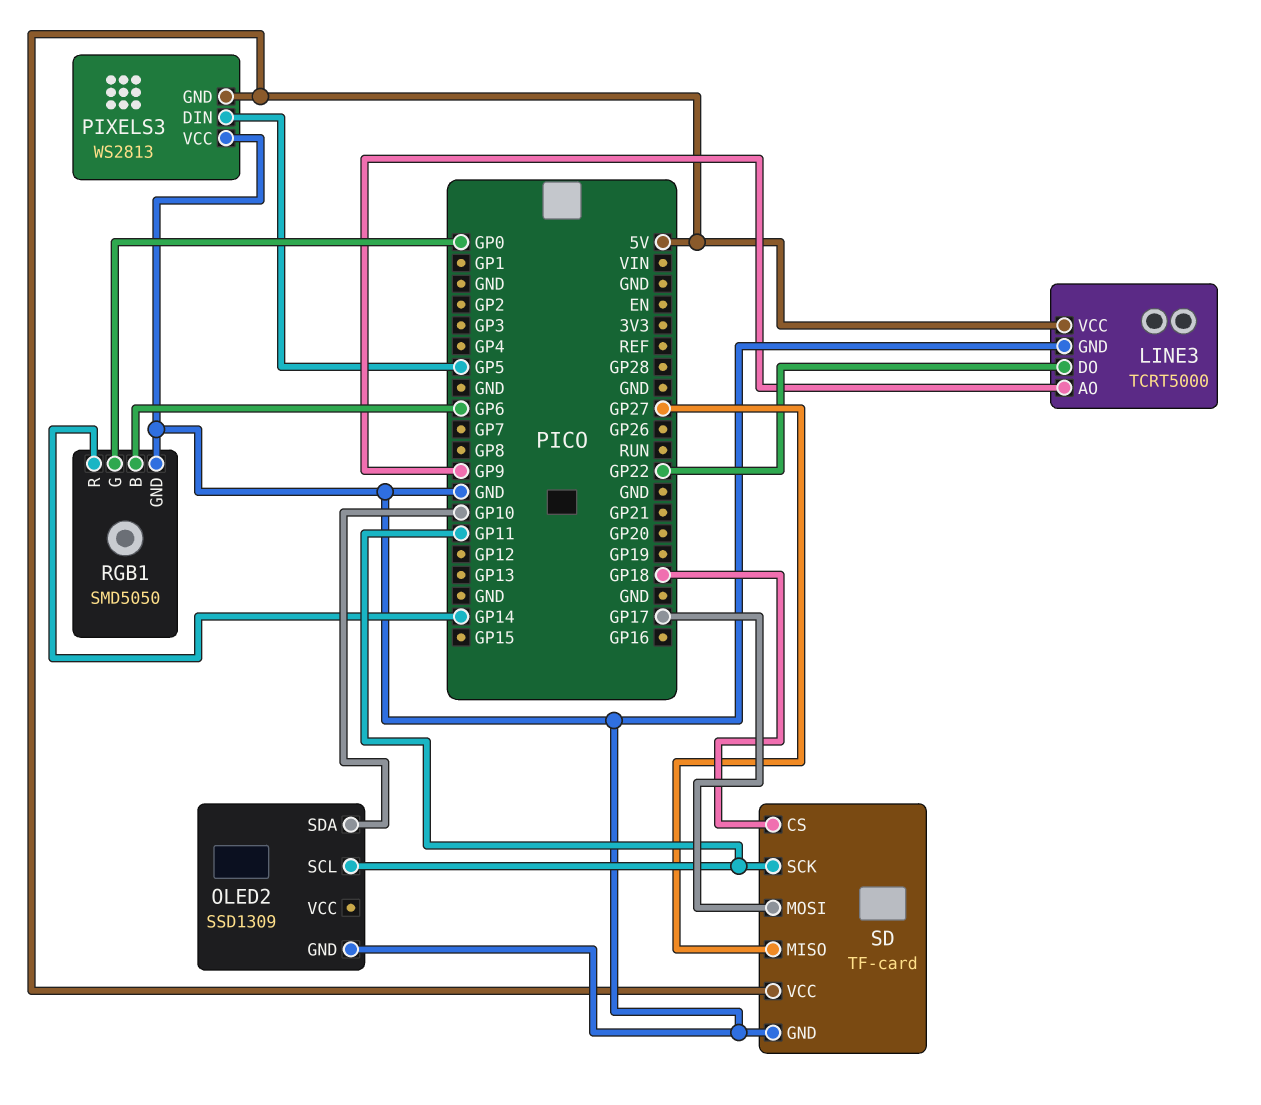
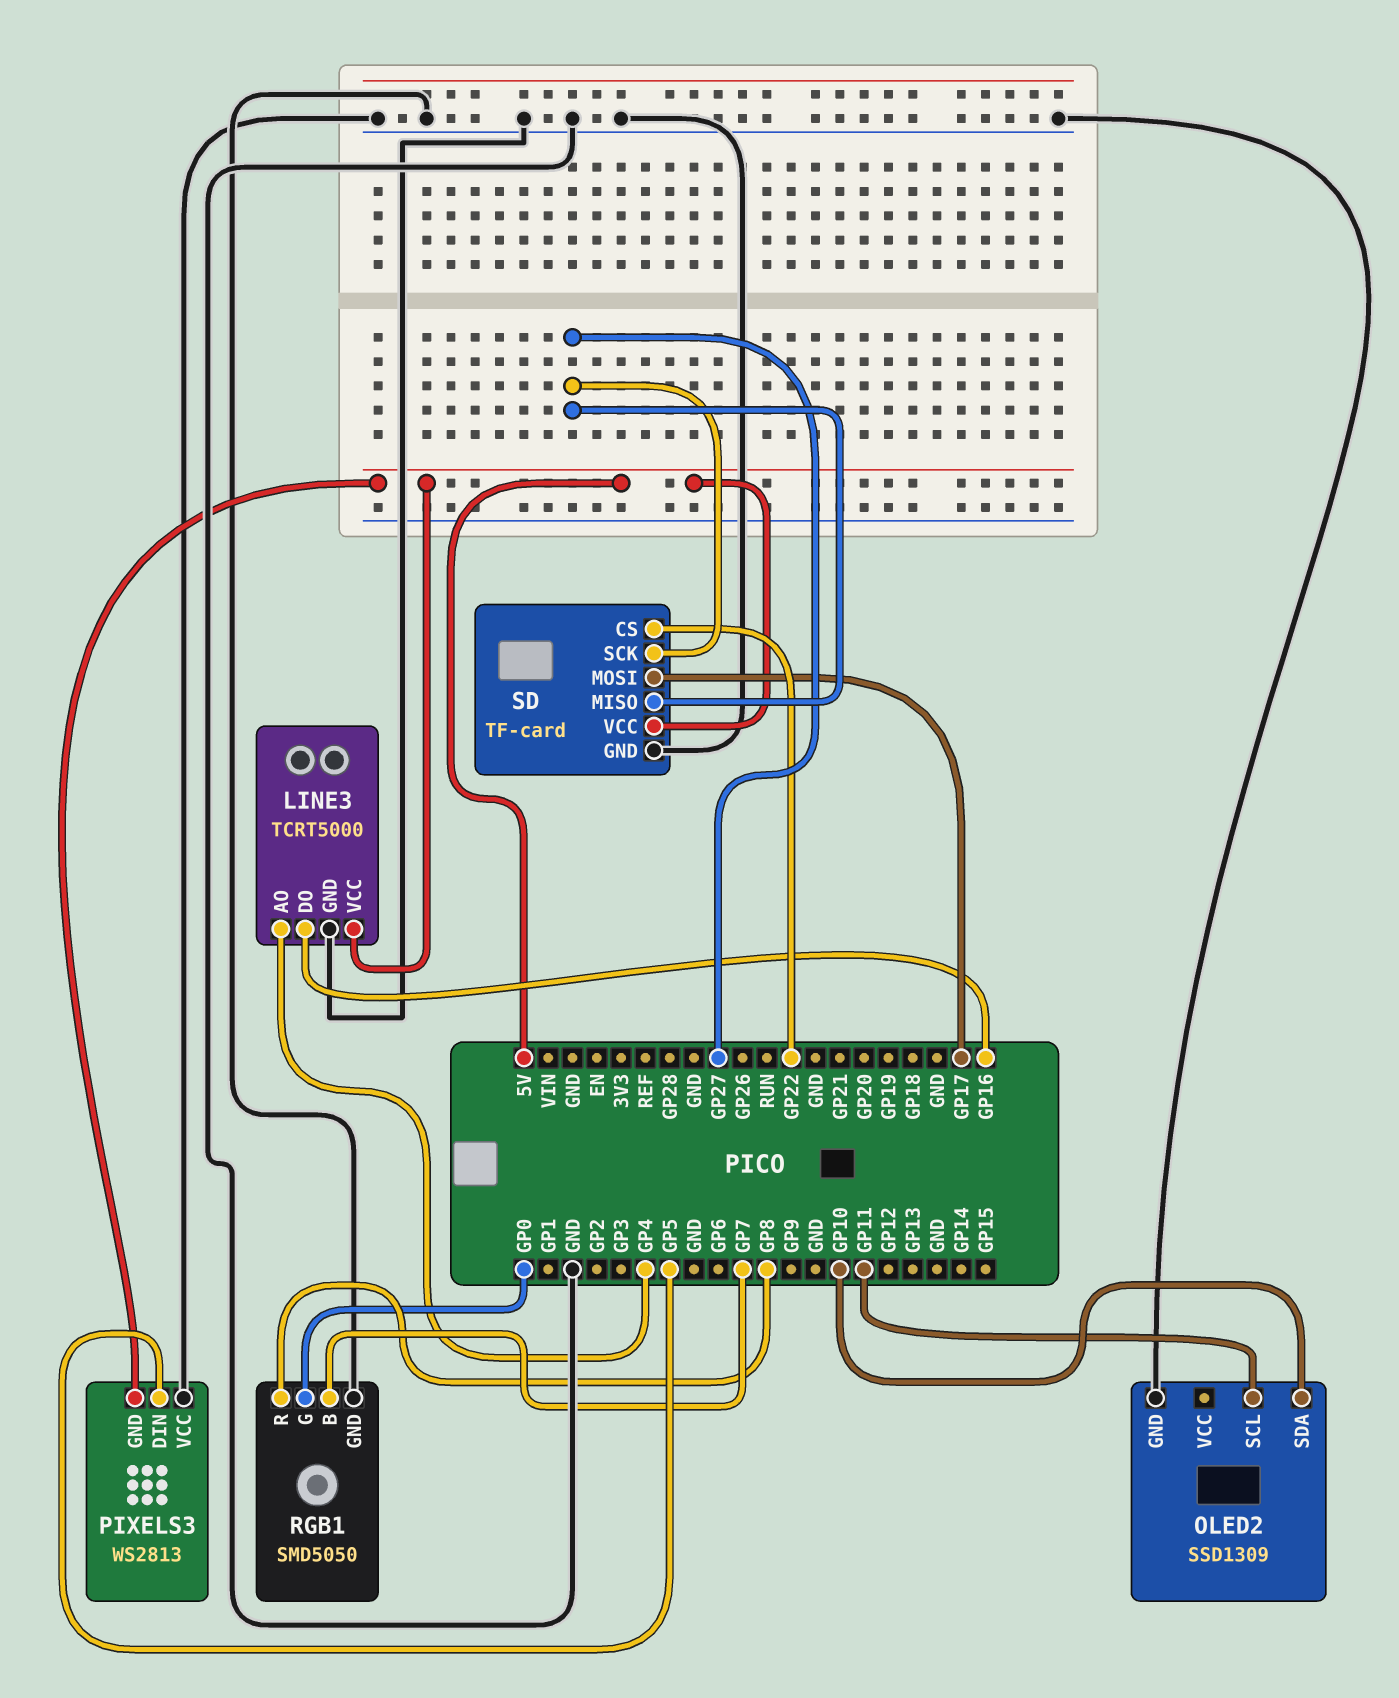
LINE3 pin AO: GP9 -> GP4
LINE3 pin DO: GP22 -> GP16
RGB1 pin B: GP6 -> GP7
RGB1 pin R: GP14 -> GP8
SD pin CS: GP18 -> GP22
SD pin SCK: GP11 -> GP27

